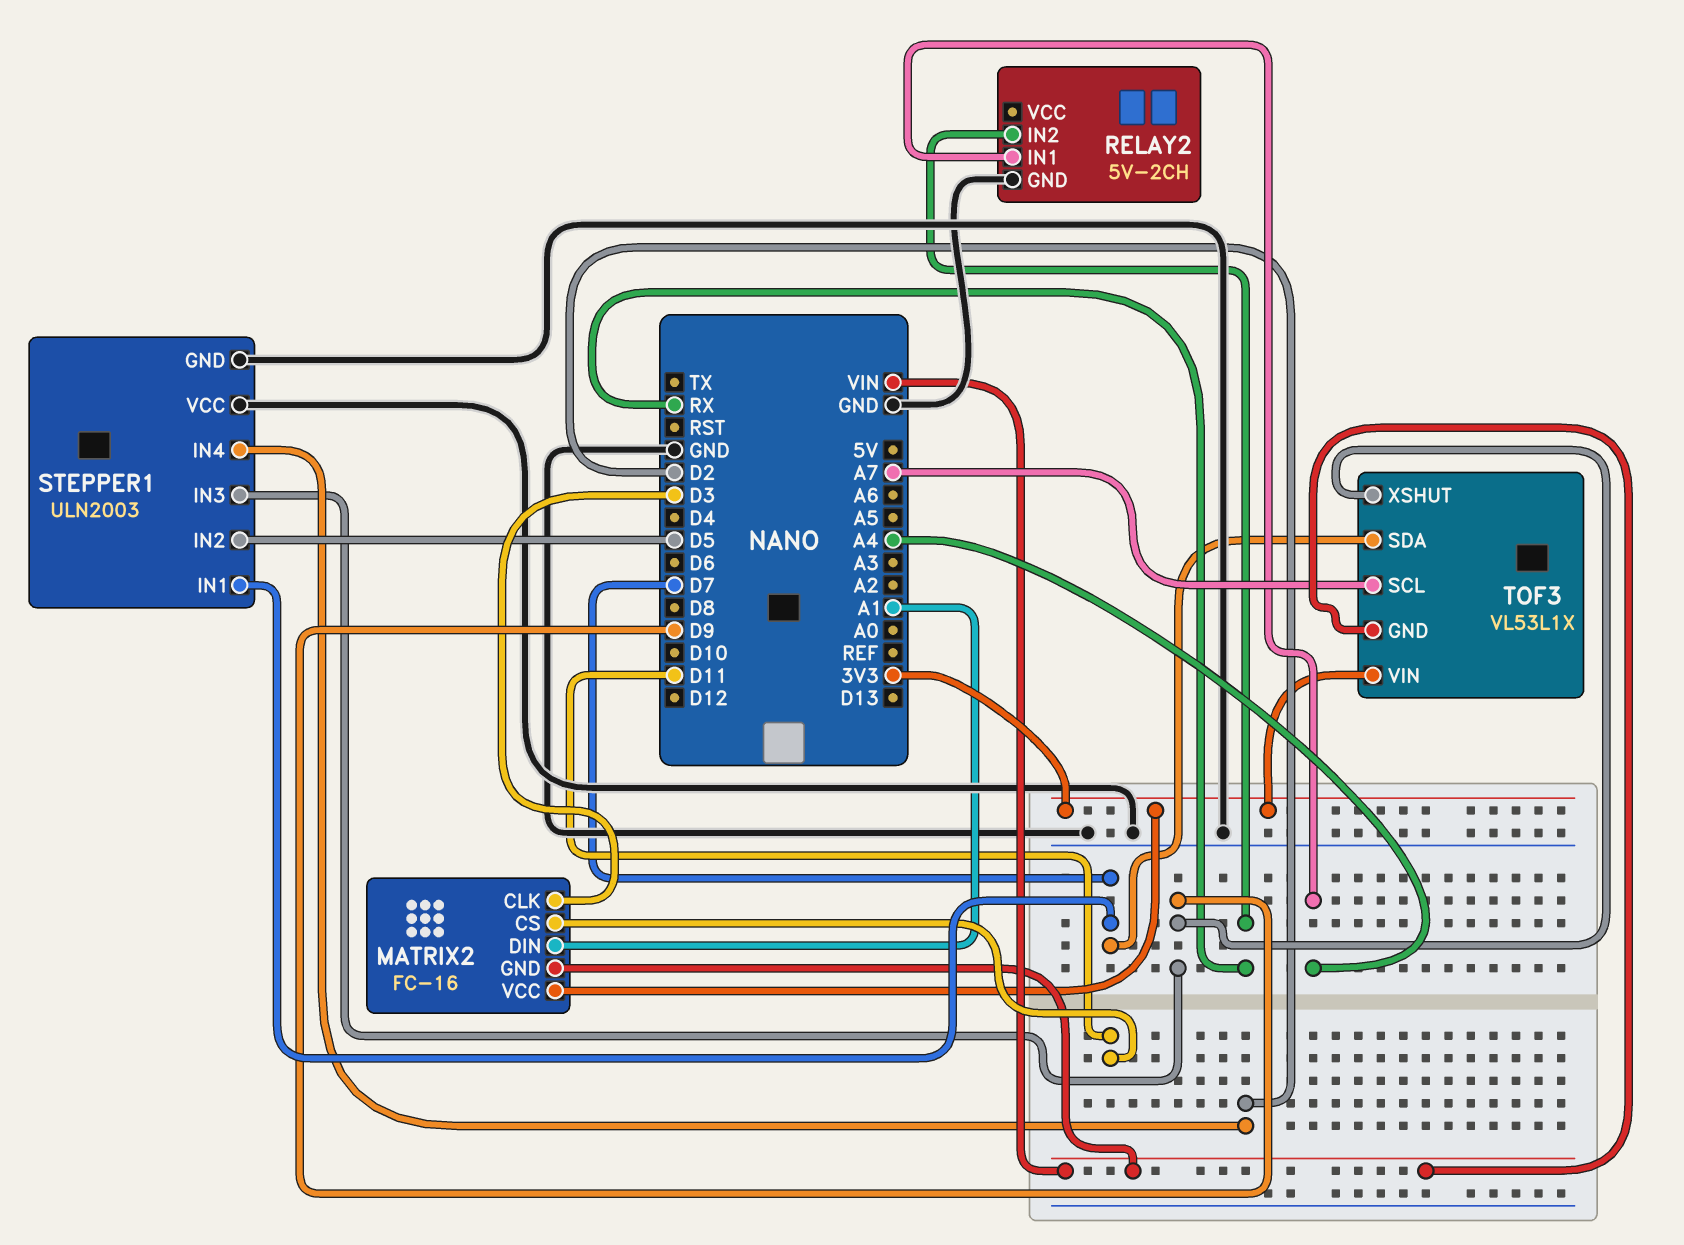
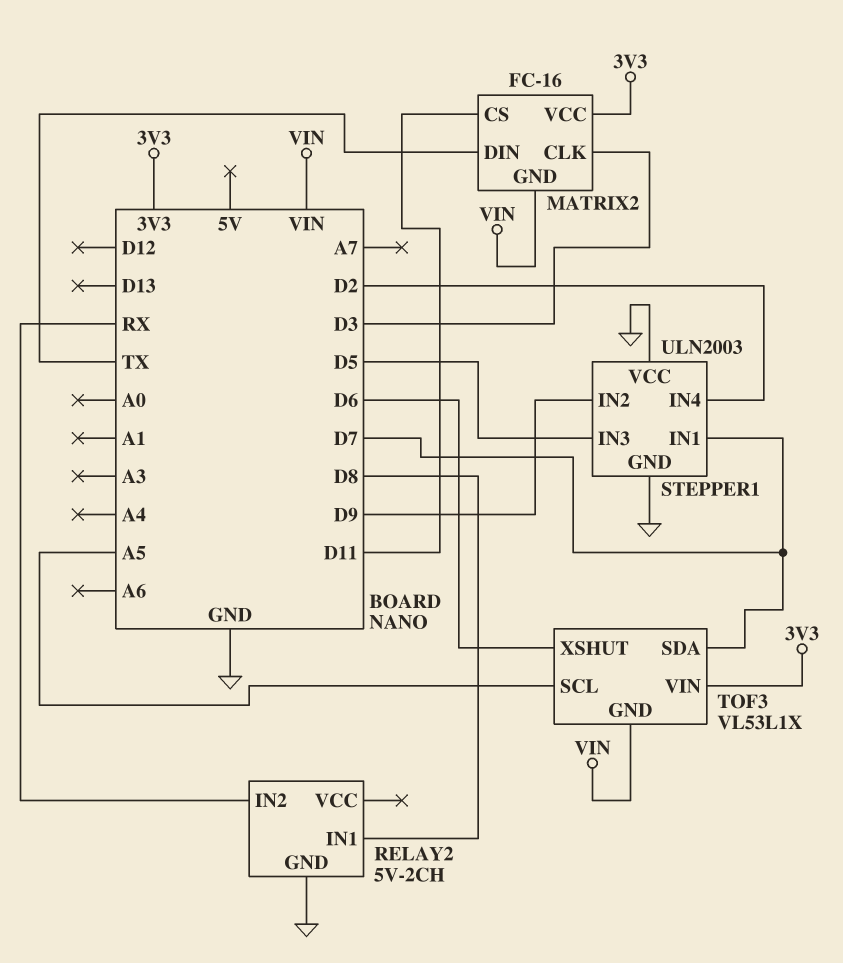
MATRIX2 pin DIN: A1 -> TX
RELAY2 pin IN1: A4 -> D8
STEPPER1 pin IN2: D5 -> D9
STEPPER1 pin IN3: D9 -> D5
TOF3 pin SCL: A7 -> A5
TOF3 pin XSHUT: D9 -> D6

